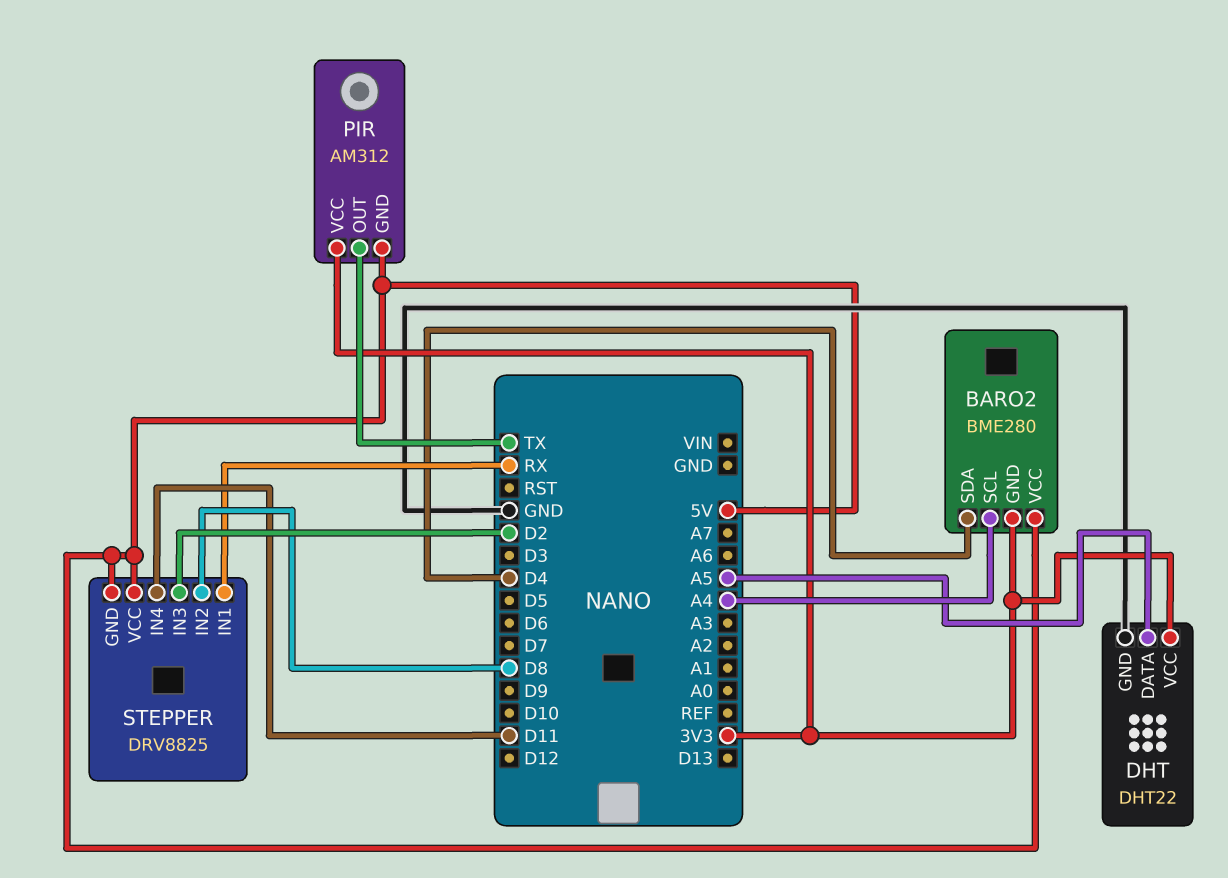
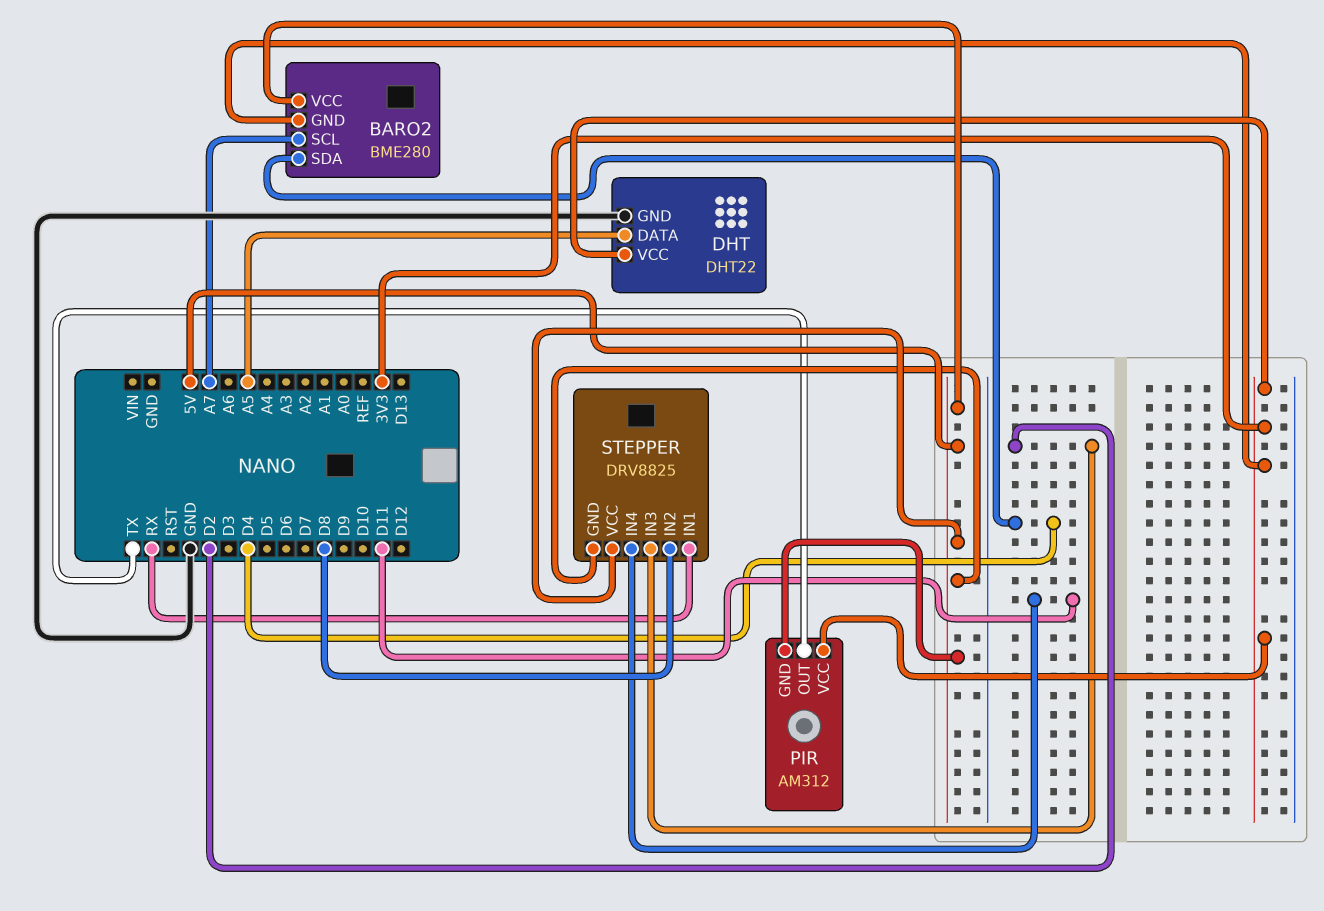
BARO2 pin SCL: A4 -> A7

